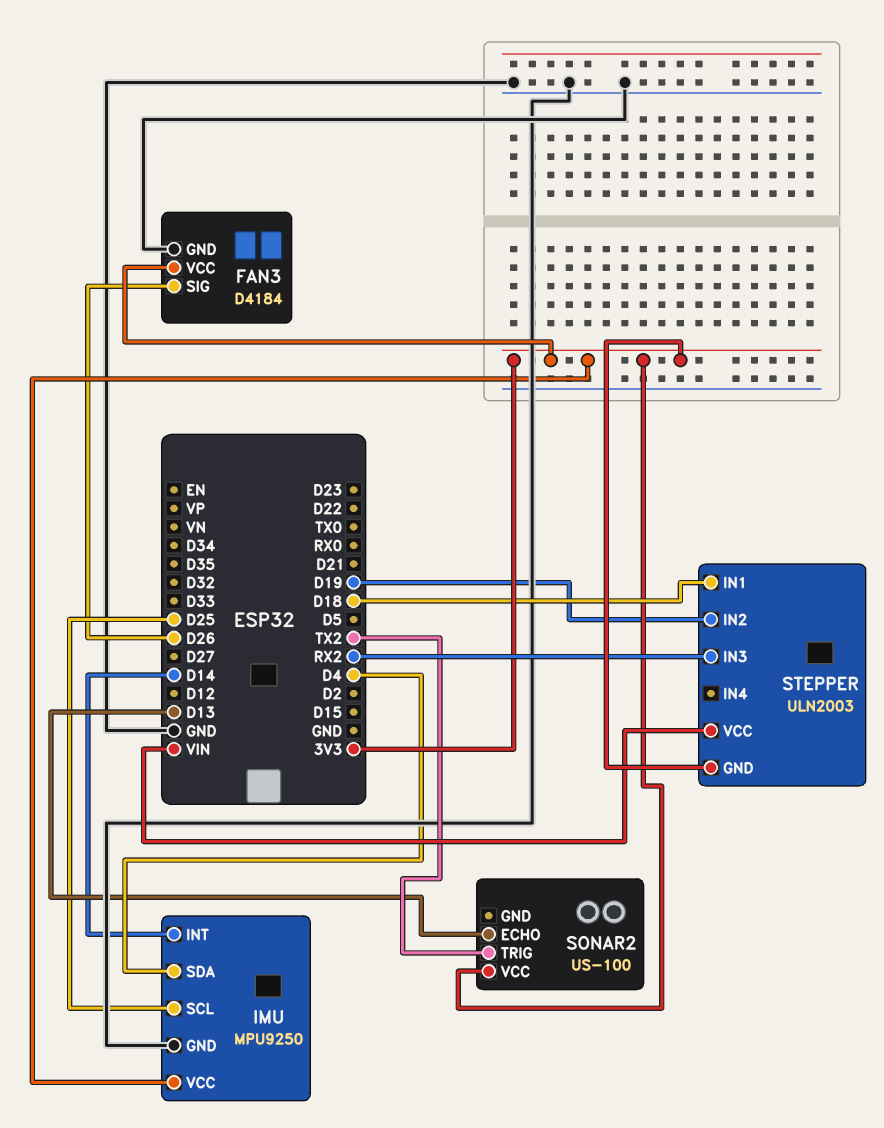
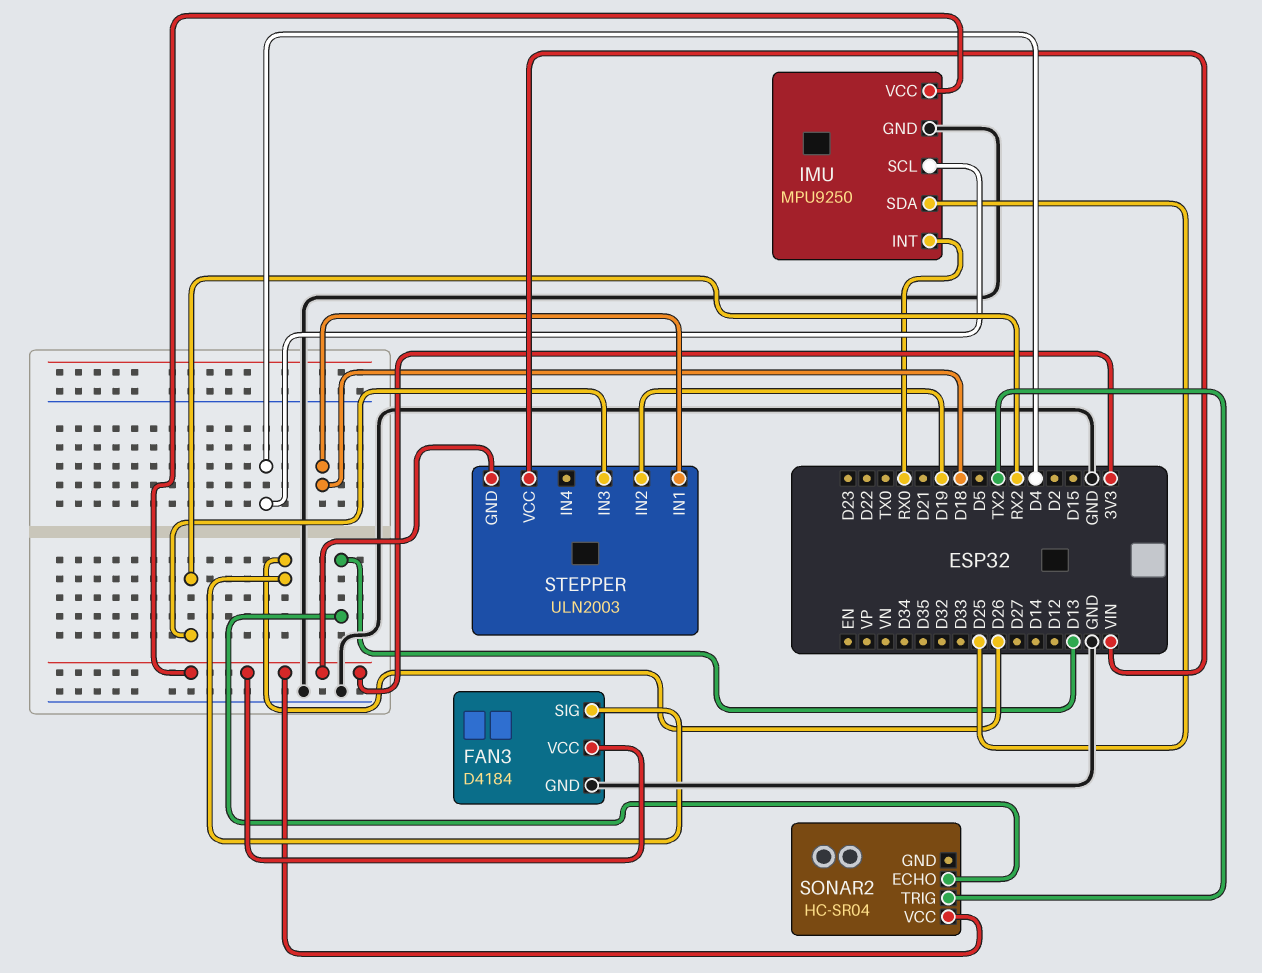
IMU pin INT: D14 -> RX0
IMU pin SCL: D25 -> D4
IMU pin SDA: D4 -> D25
SONAR2: US-100 -> HC-SR04

